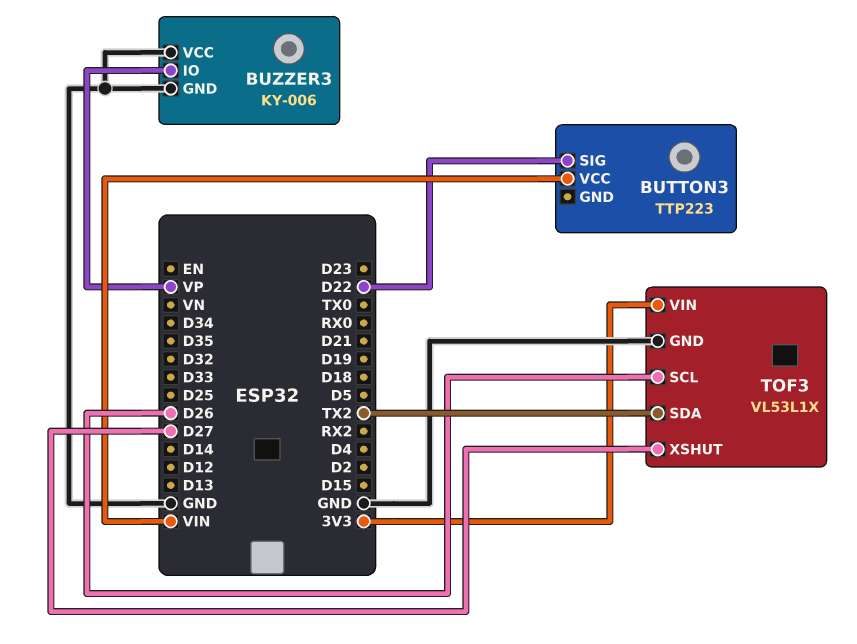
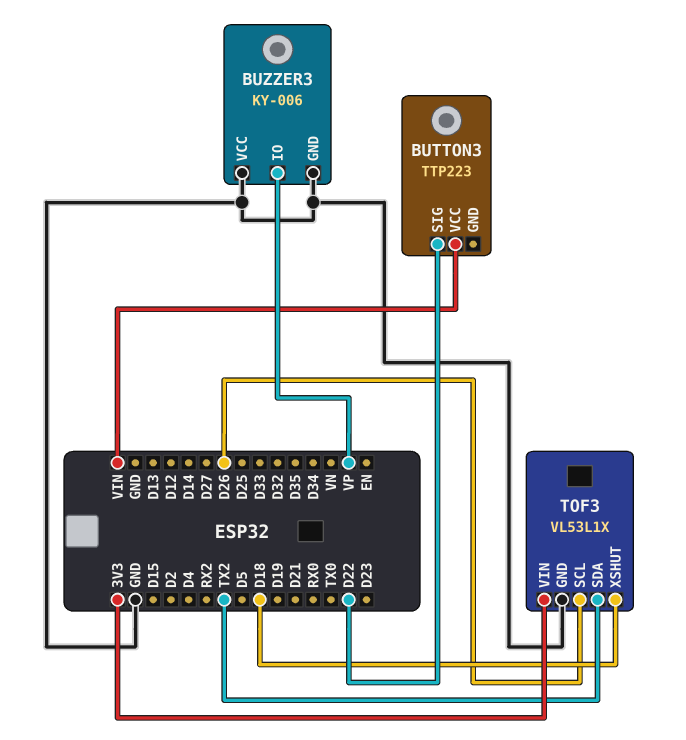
TOF3 pin XSHUT: D27 -> D18

